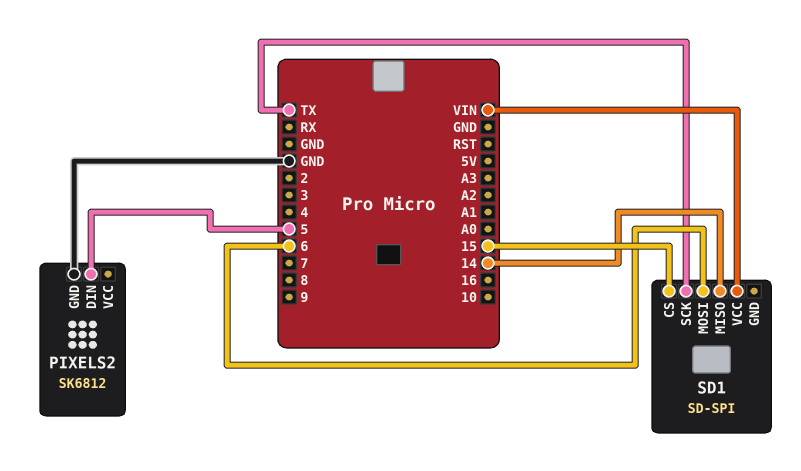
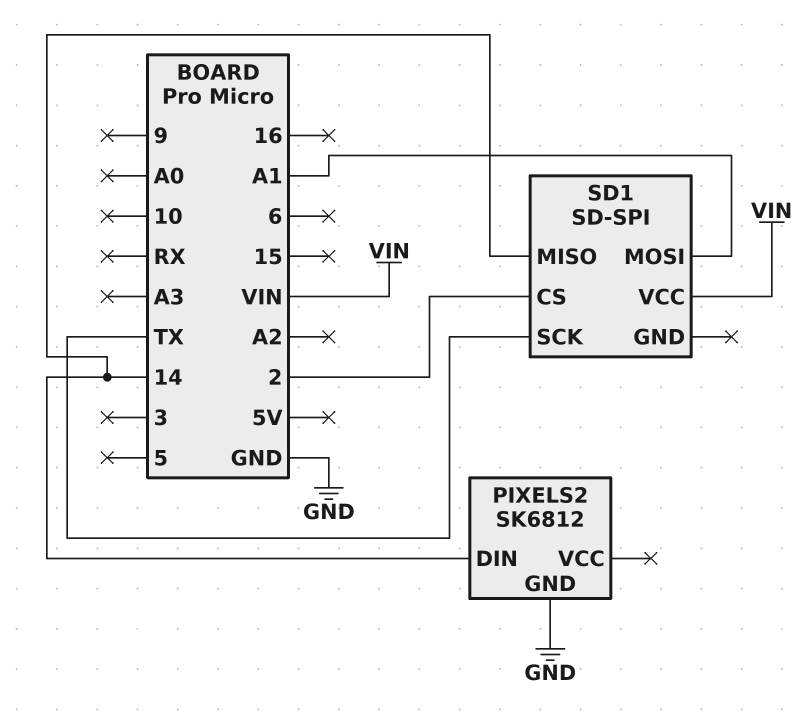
PIXELS2 pin DIN: 5 -> 14
SD1 pin CS: 15 -> 2
SD1 pin MOSI: 6 -> A1

